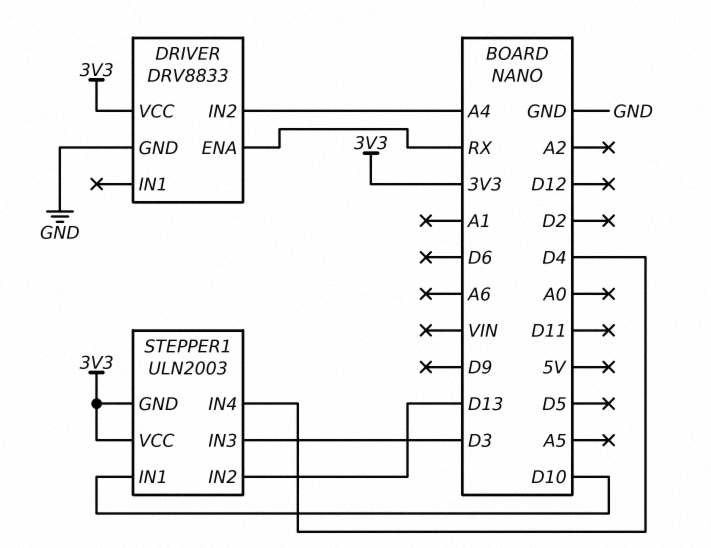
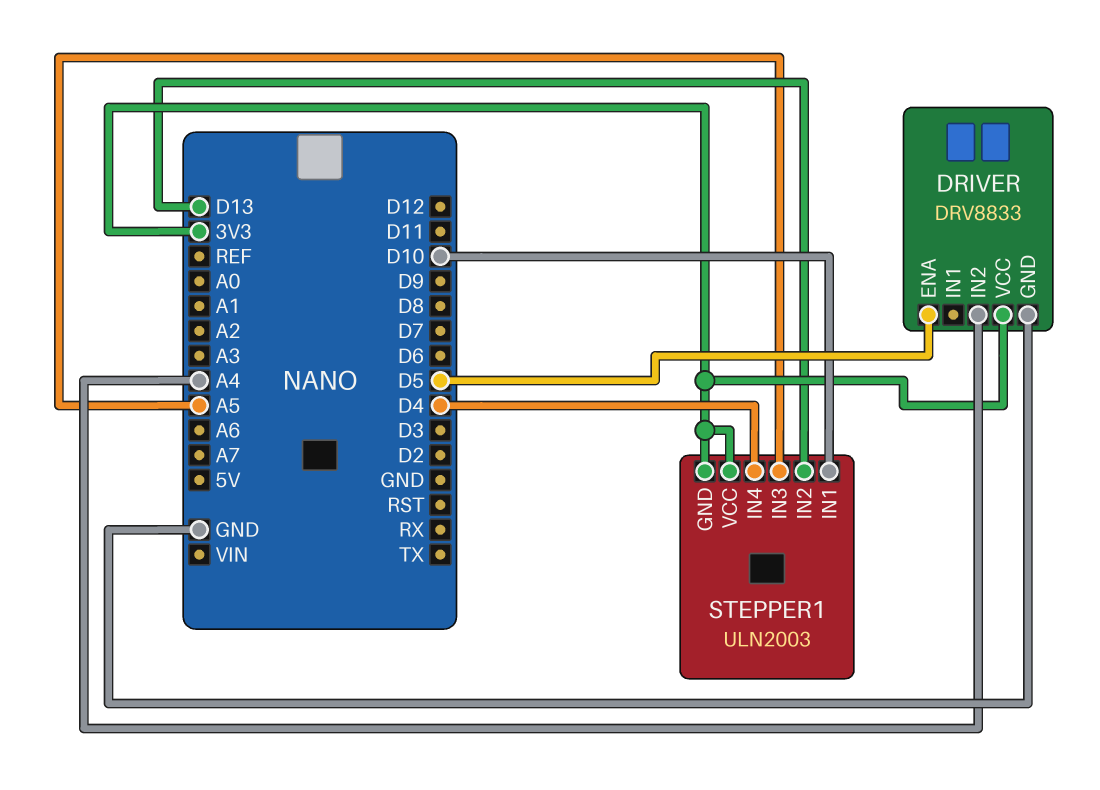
DRIVER pin ENA: RX -> D5
STEPPER1 pin IN3: D3 -> A5

